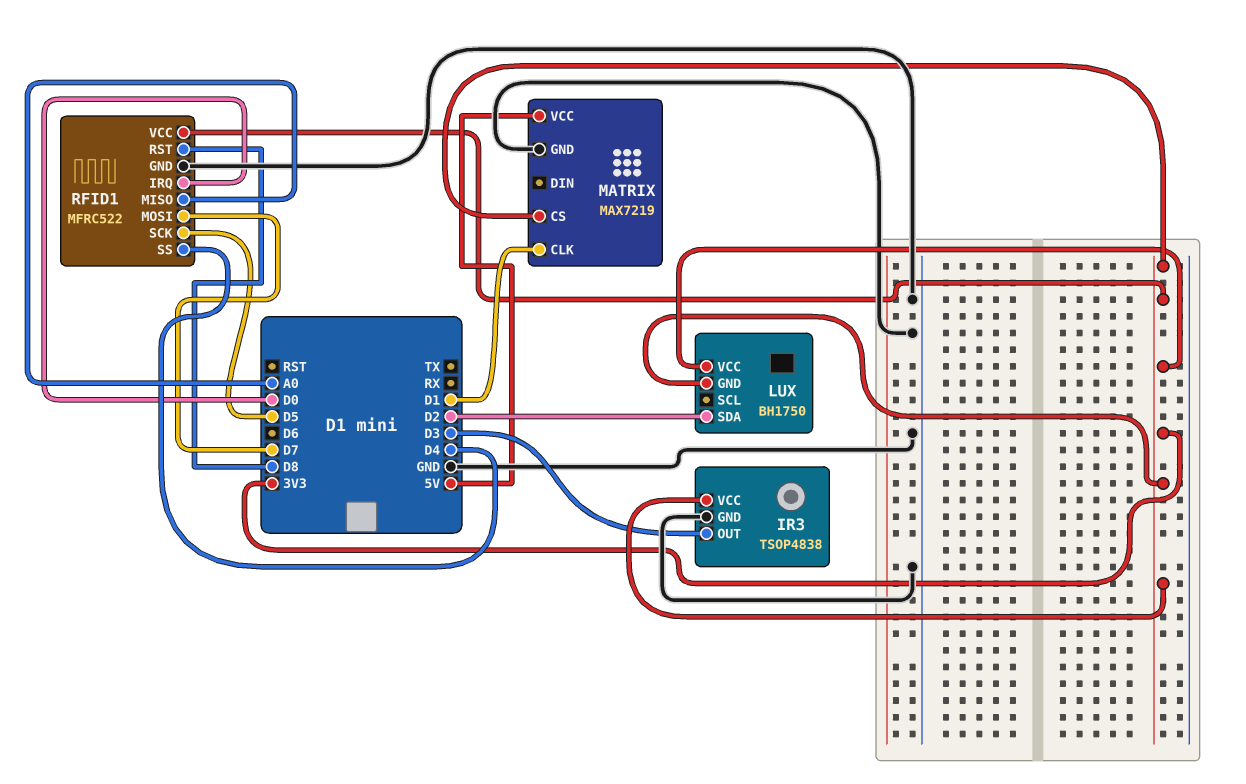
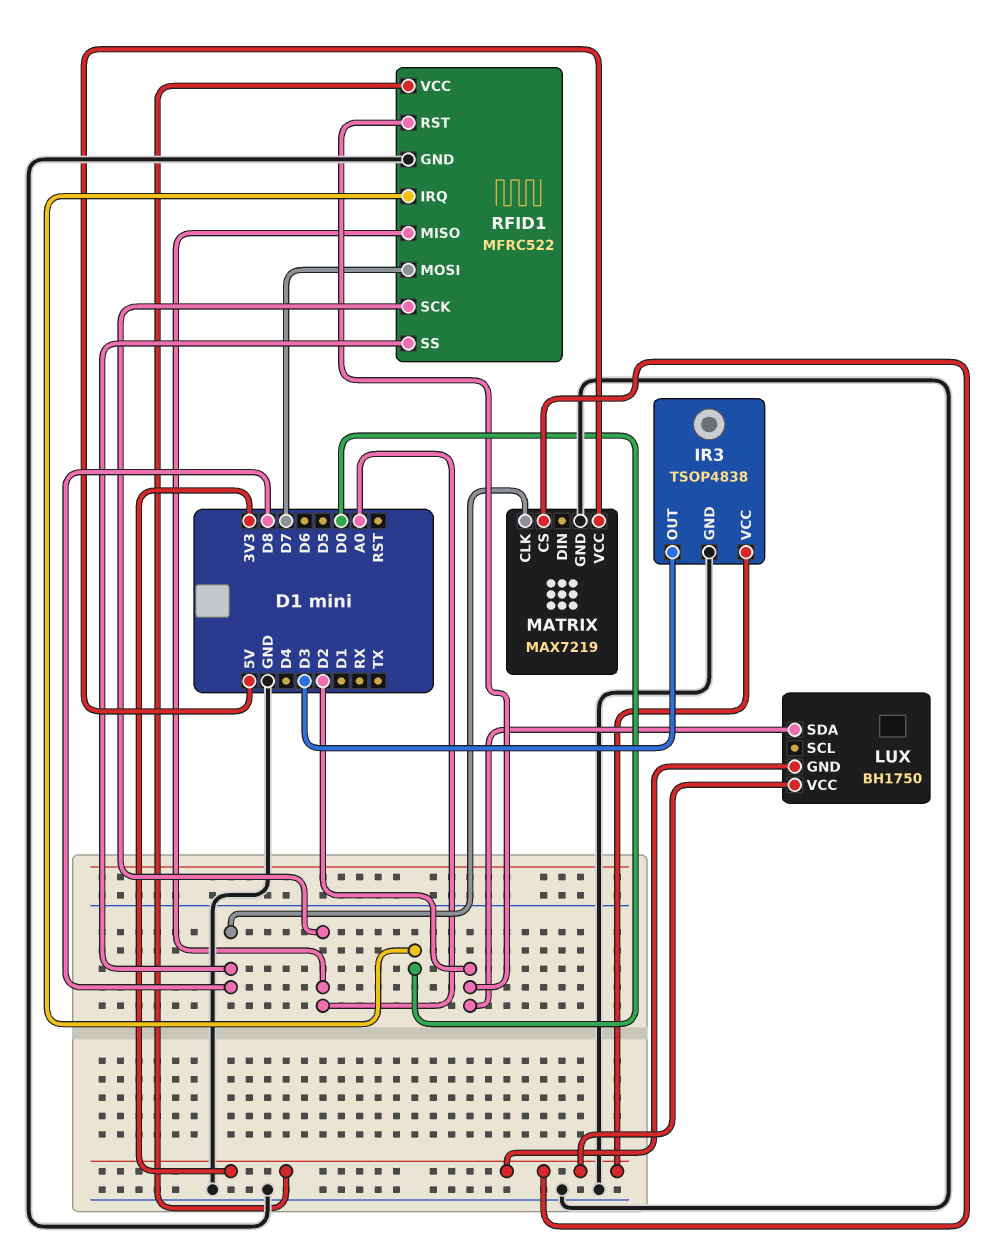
MATRIX pin CLK: D1 -> D8
RFID1 pin RST: D8 -> D2
RFID1 pin SCK: D5 -> A0
RFID1 pin SS: D4 -> D8

